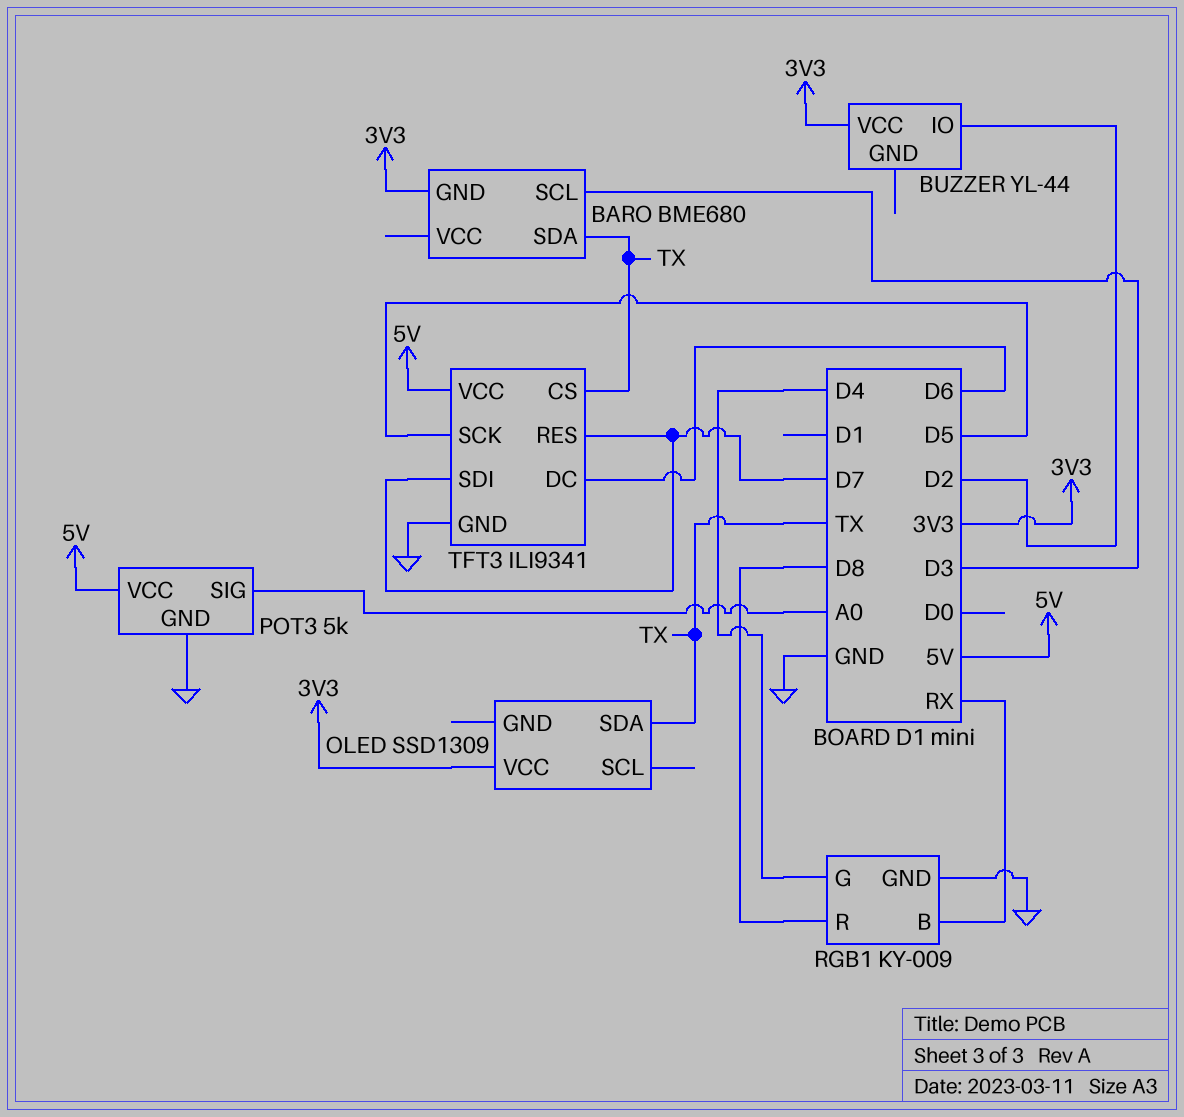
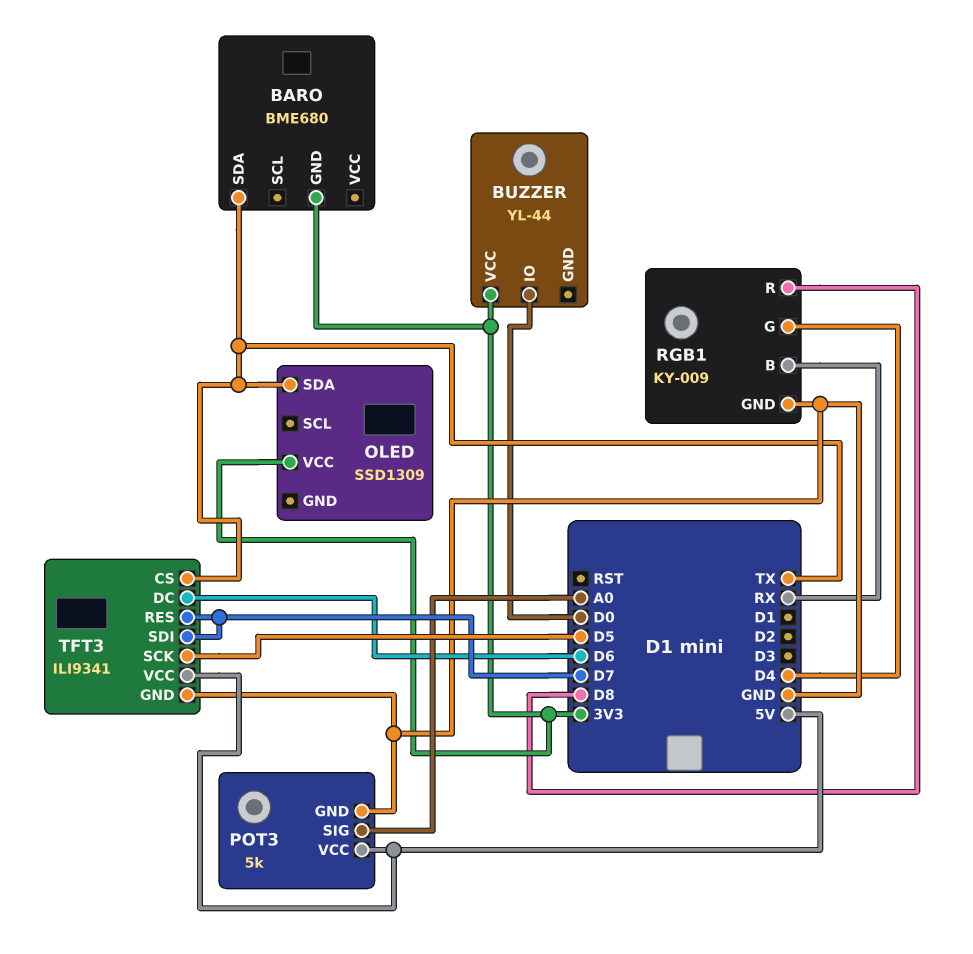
BARO pin SCL: D3 -> none
BUZZER pin IO: D2 -> D0

